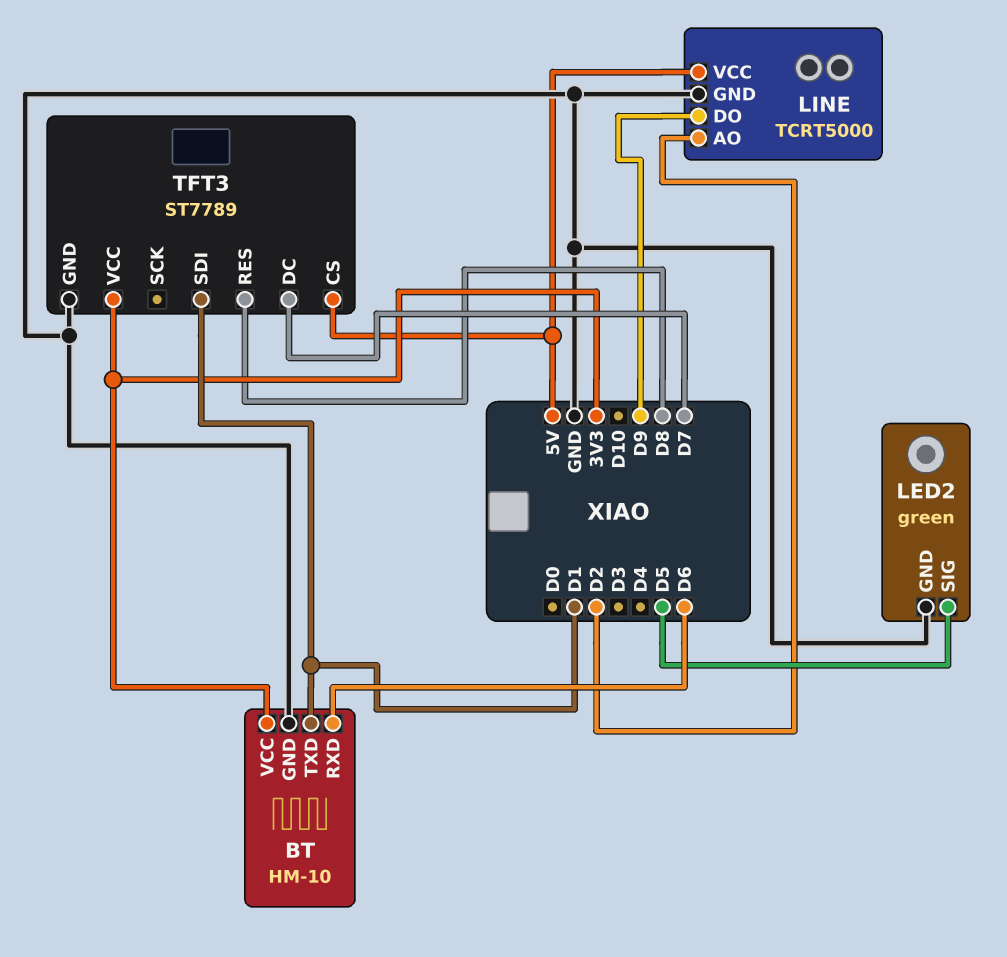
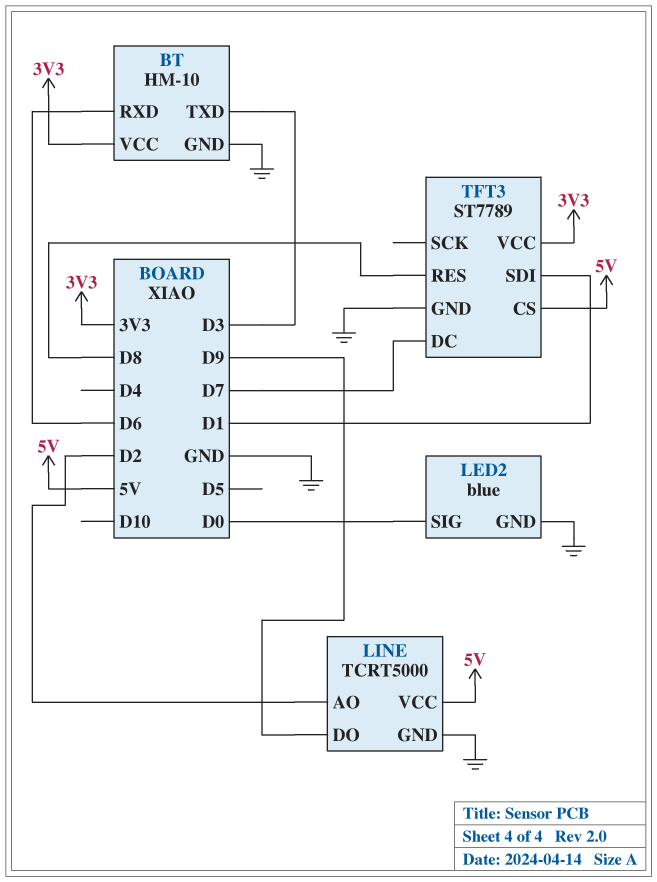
BT pin TXD: D1 -> D3
LED2: green -> blue
LED2 pin SIG: D5 -> D0

